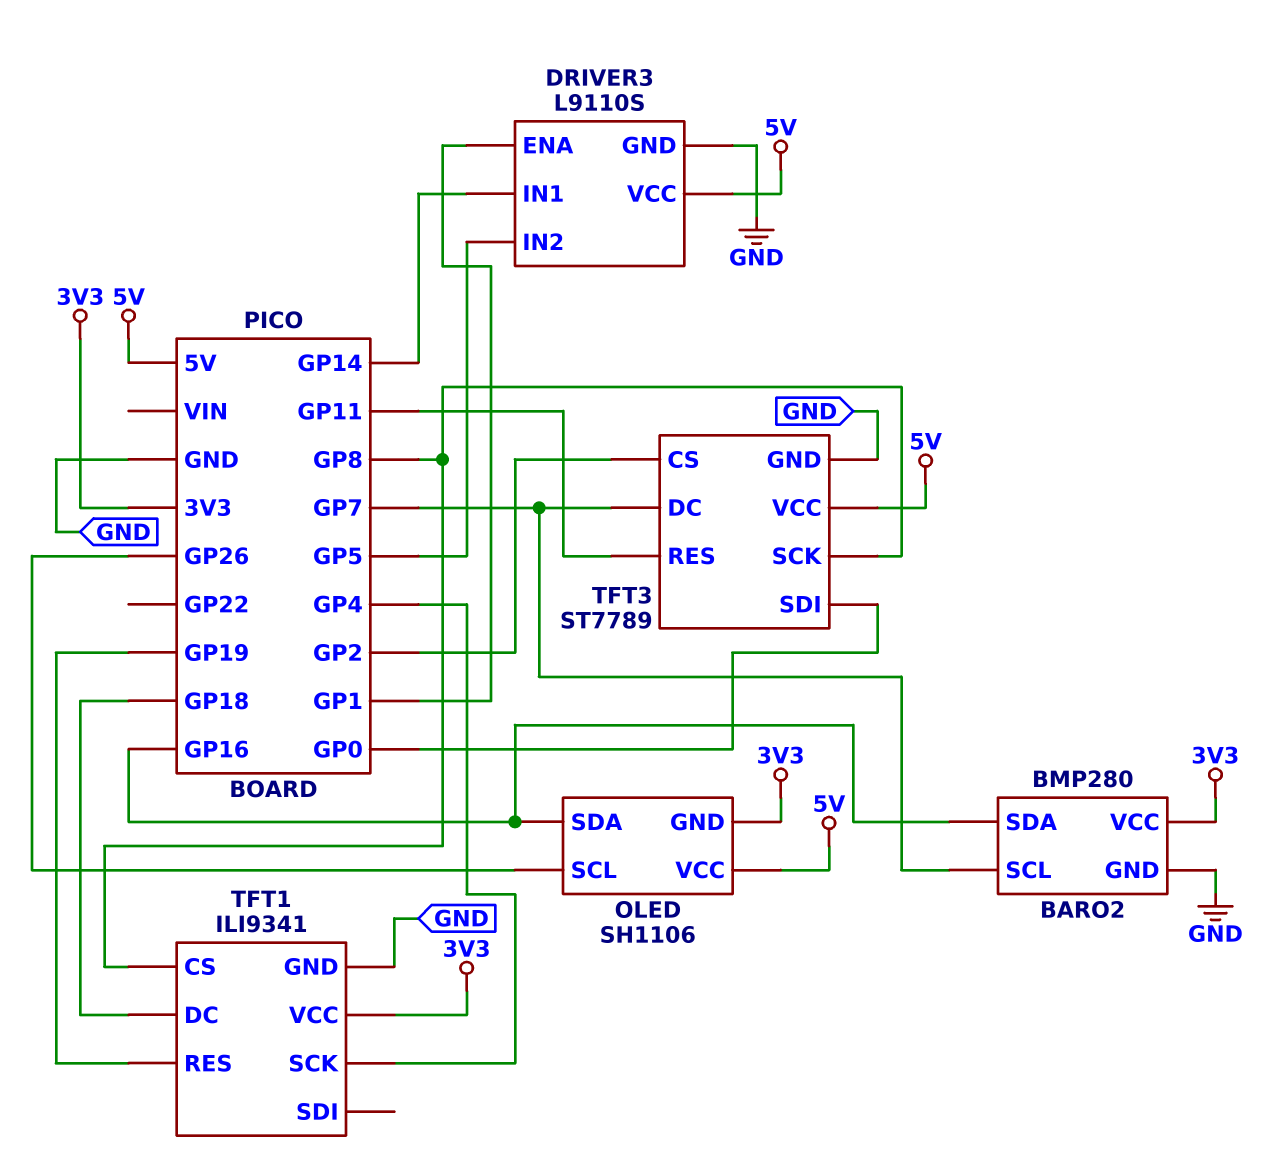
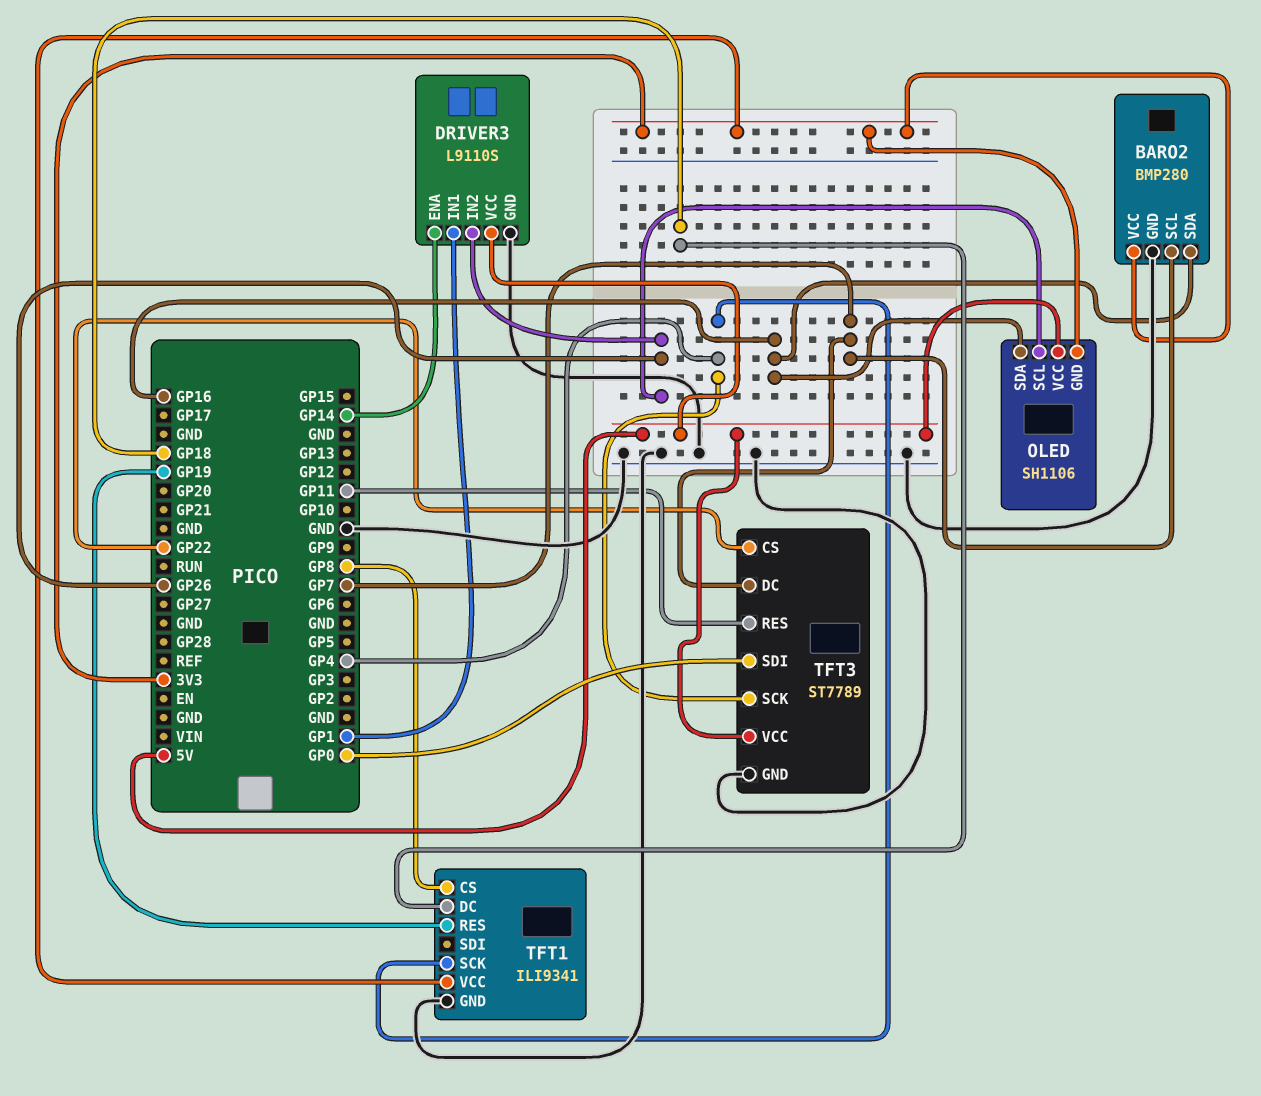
DRIVER3 pin ENA: GP1 -> GP14
DRIVER3 pin IN1: GP14 -> GP1
DRIVER3 pin IN2: GP5 -> GP26
TFT3 pin CS: GP2 -> GP22
TFT3 pin SCK: GP8 -> GP4

